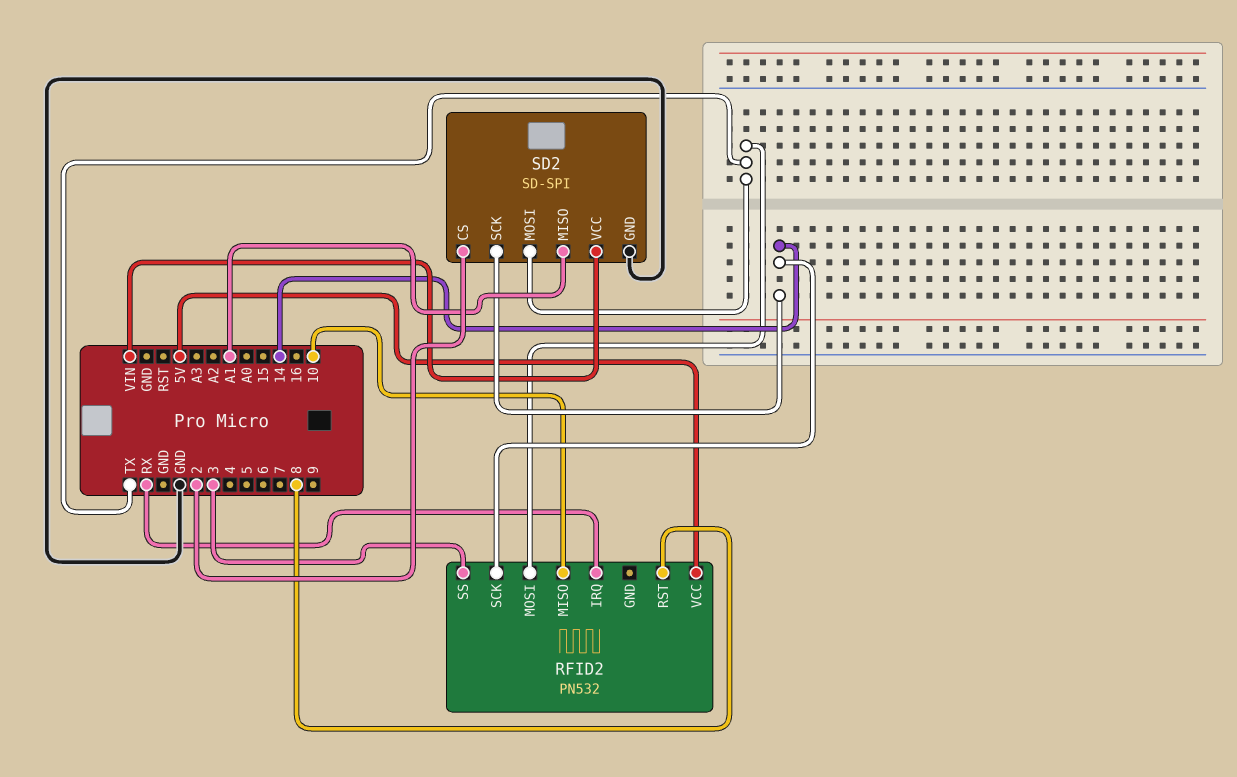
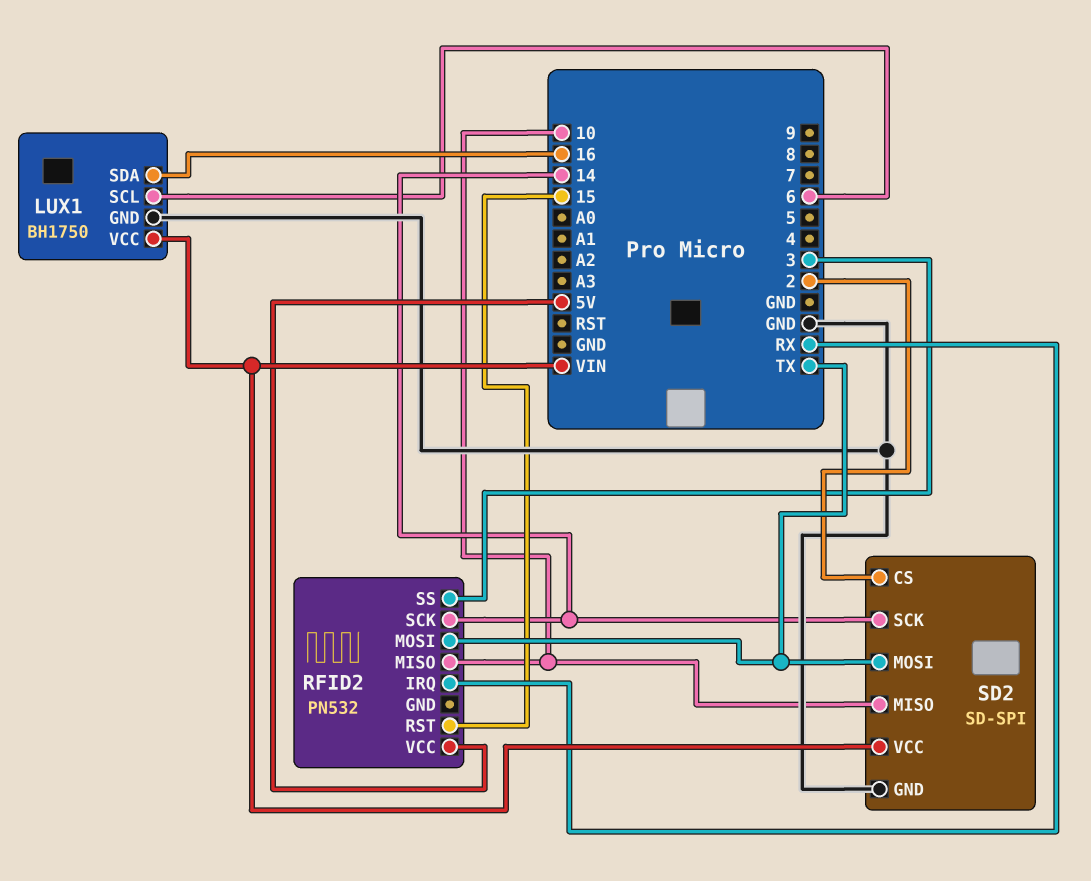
LUX1: none -> BH1750
LUX1 pin GND: none -> GND
LUX1 pin SCL: none -> 6
LUX1 pin SDA: none -> 16
LUX1 pin VCC: none -> VIN
RFID2 pin RST: 8 -> 15
SD2 pin MISO: A1 -> 10

